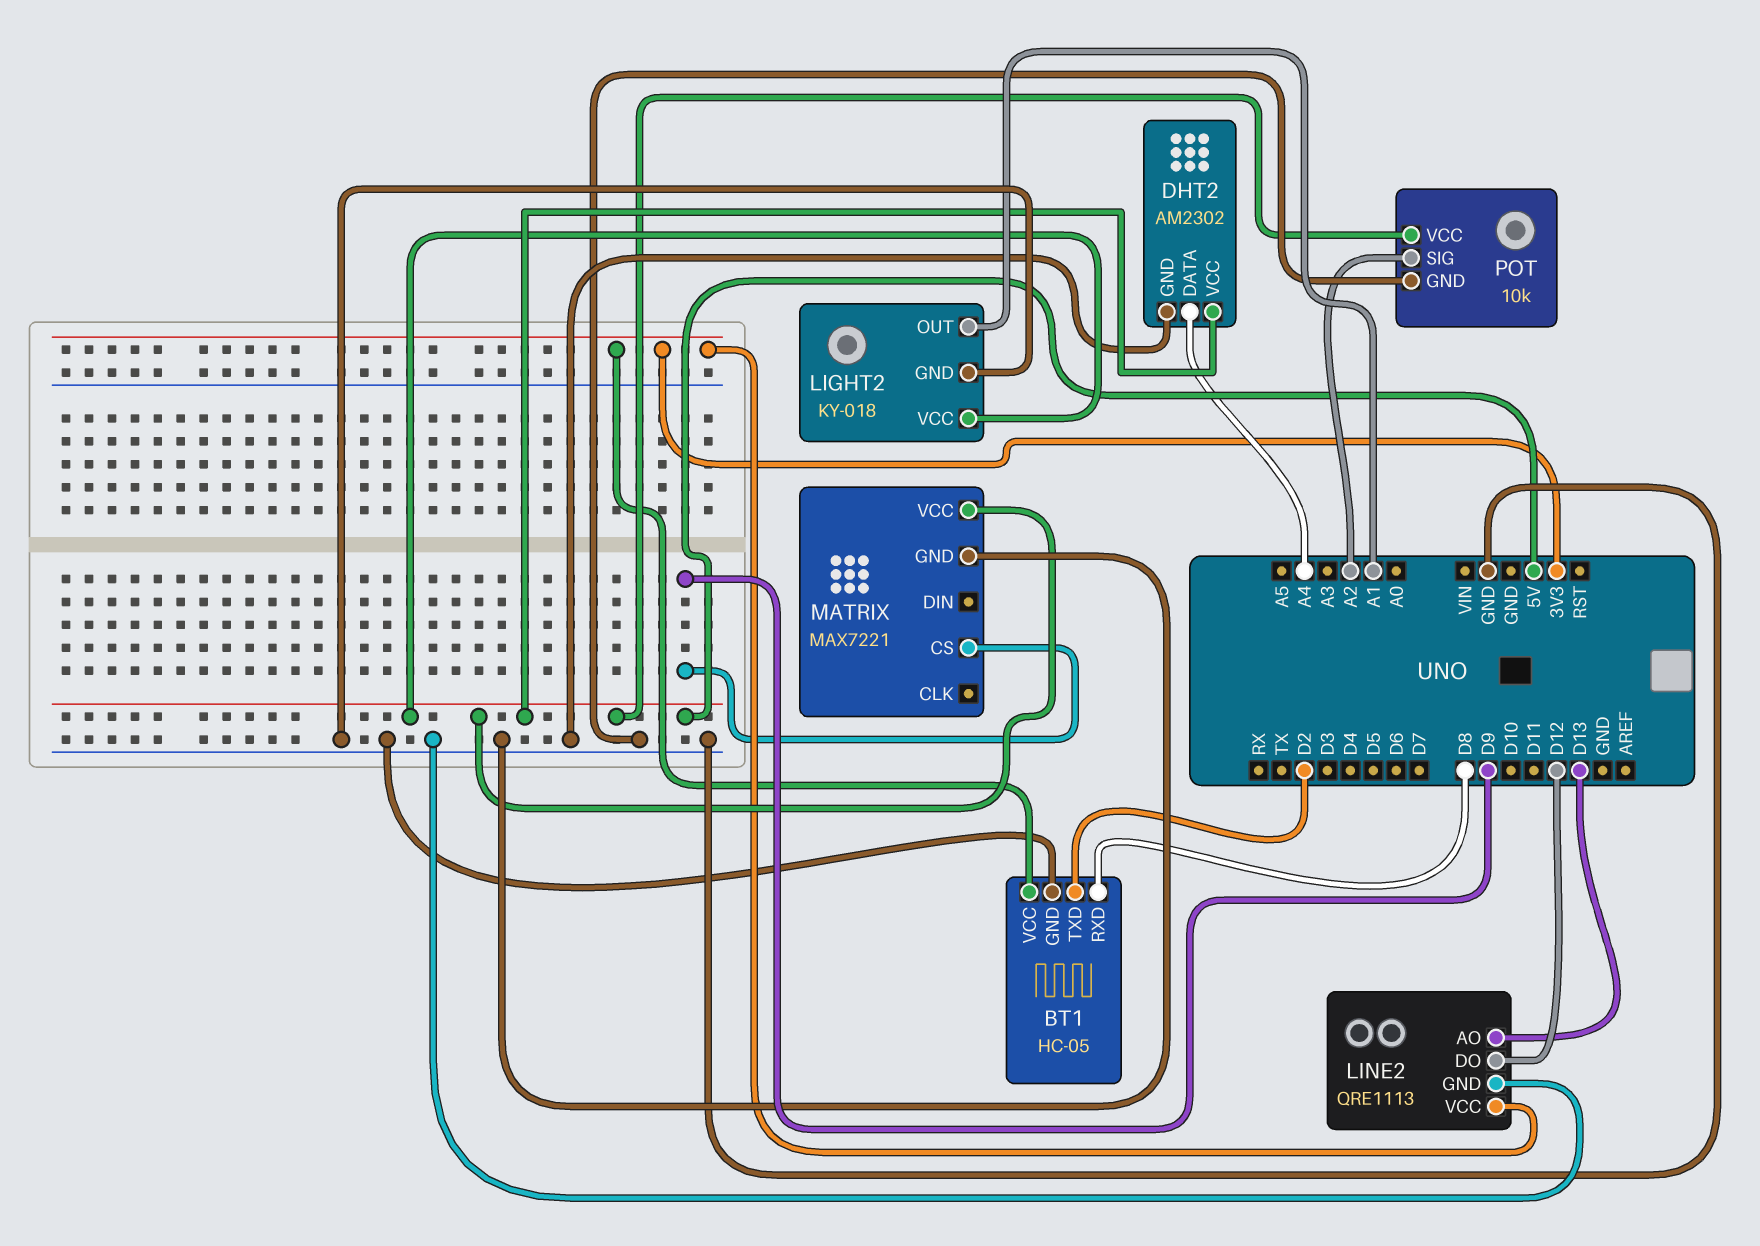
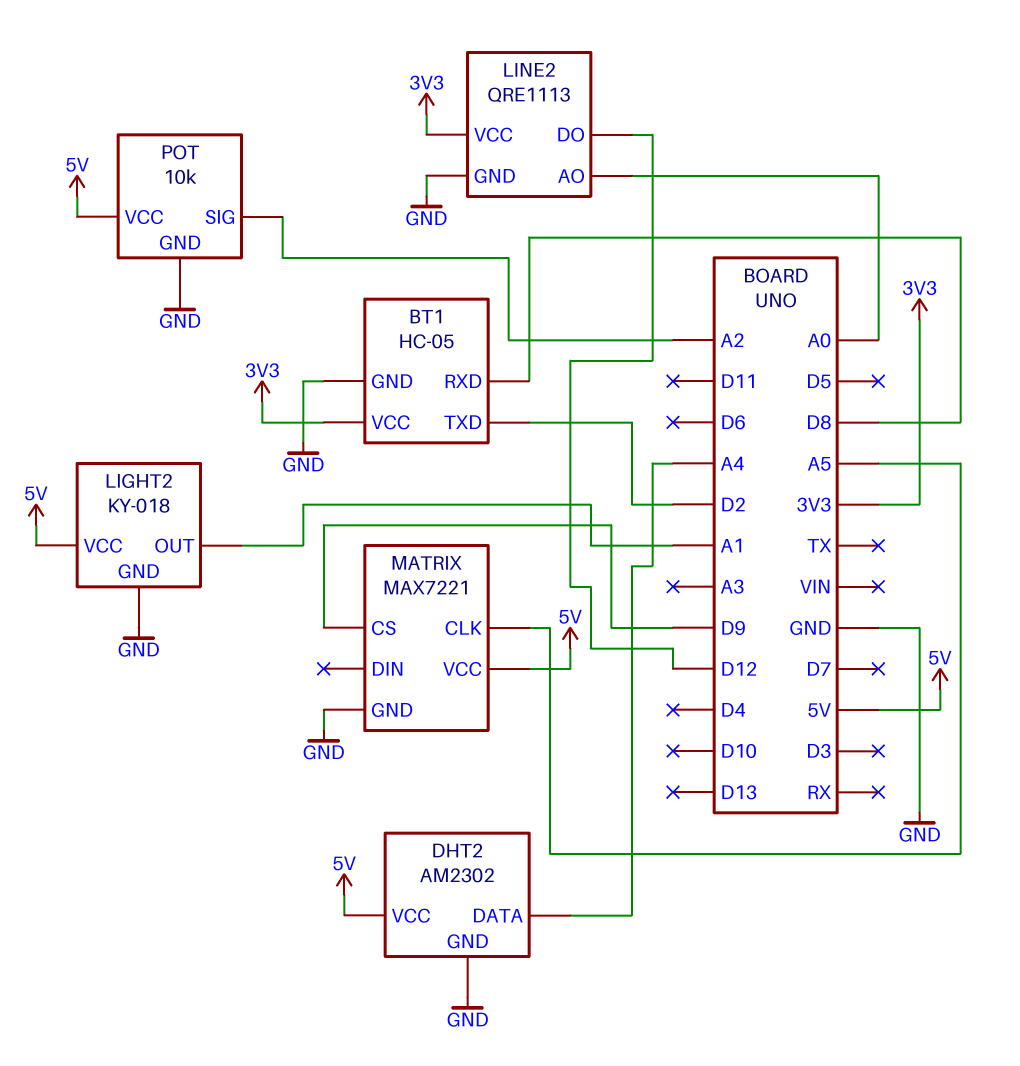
LINE2 pin AO: D13 -> A0
MATRIX pin CLK: none -> A5

